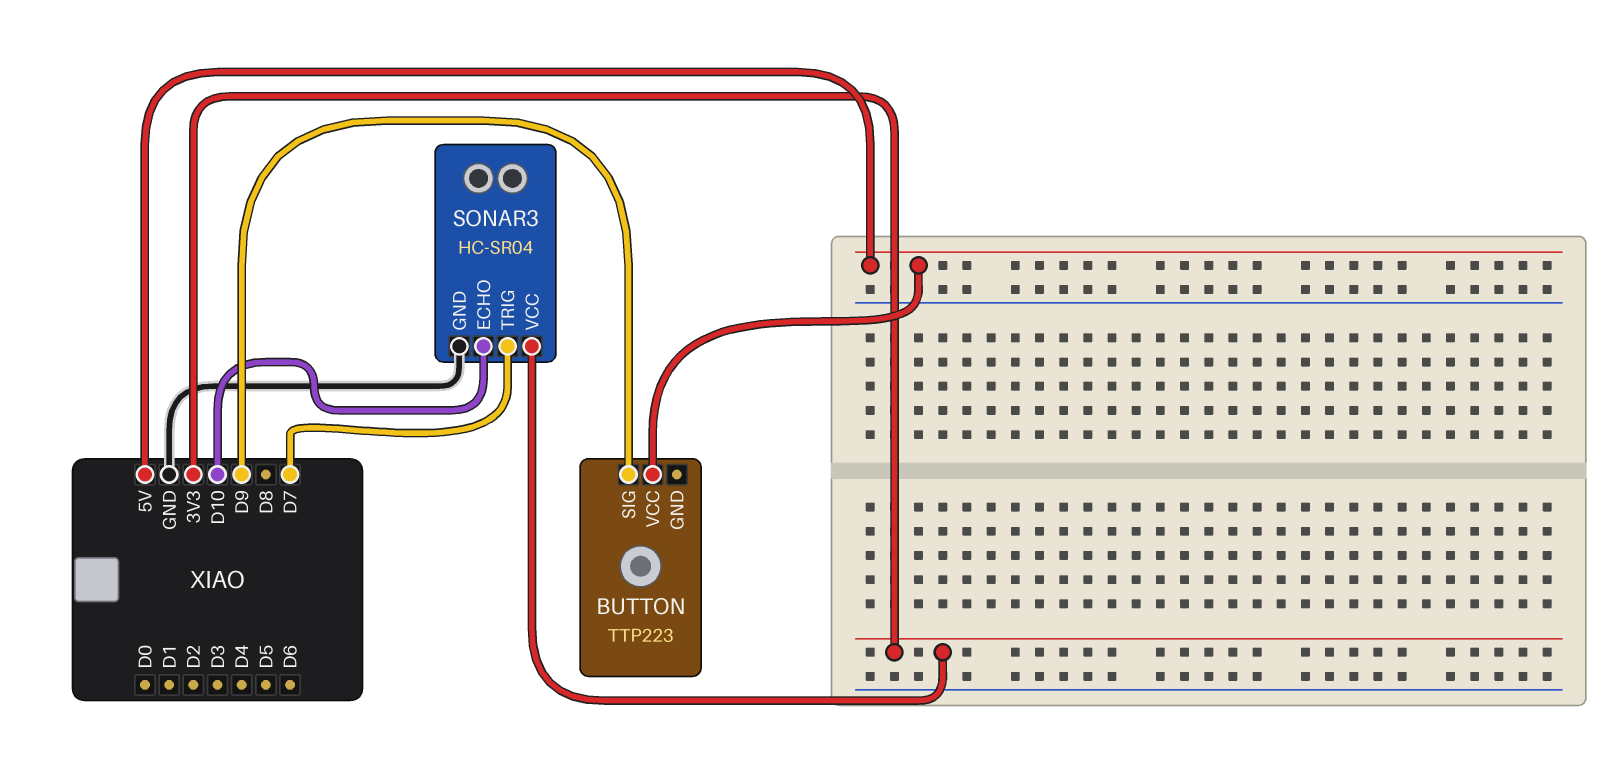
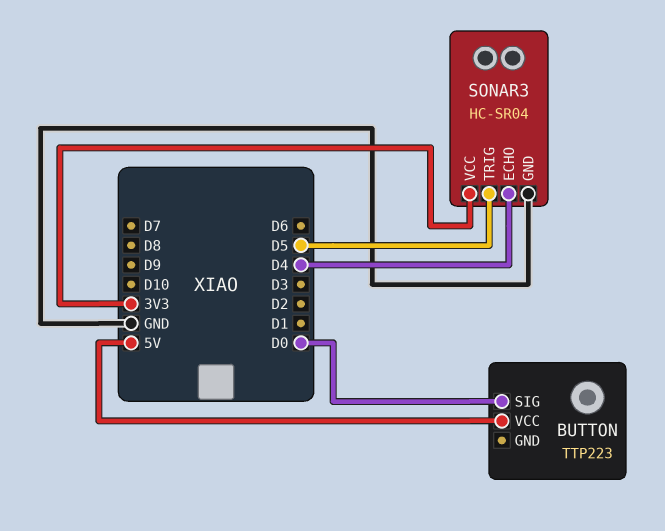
BUTTON pin SIG: D9 -> D0
SONAR3 pin ECHO: D10 -> D4
SONAR3 pin TRIG: D7 -> D5

